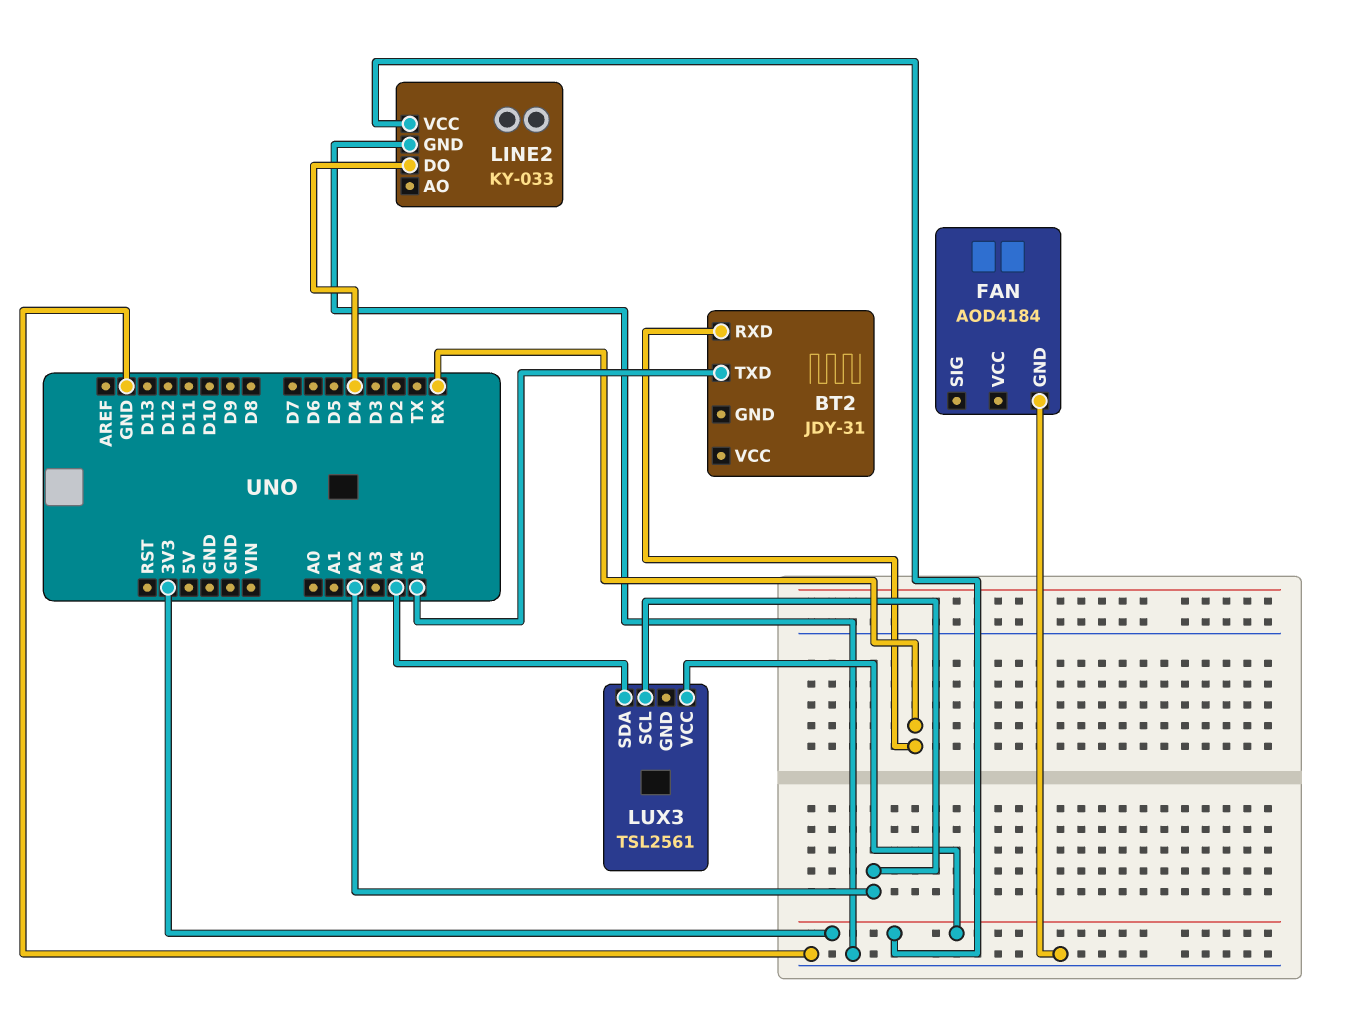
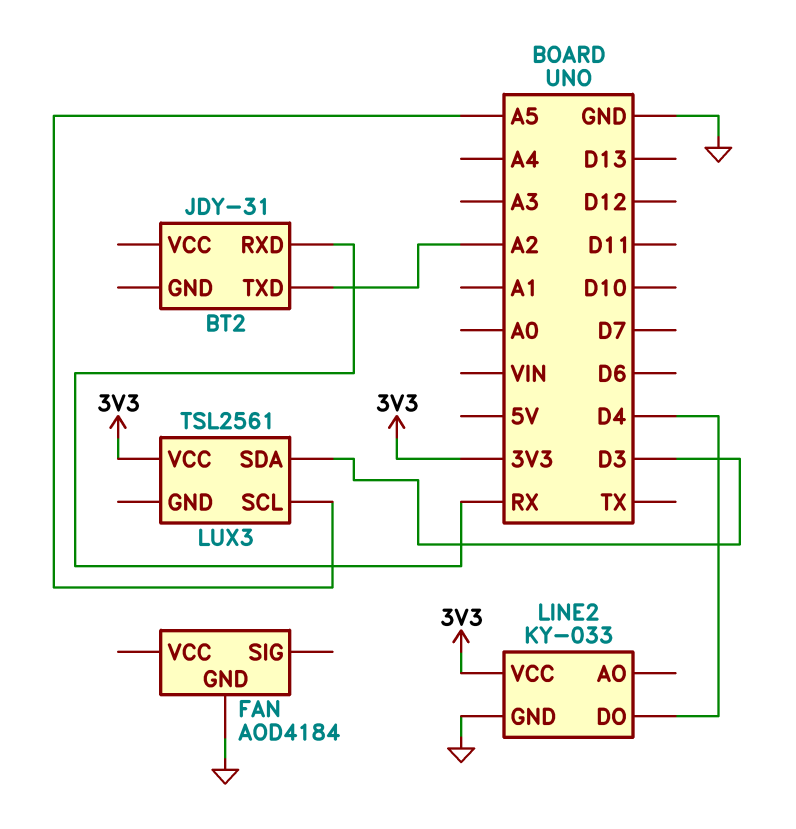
BT2 pin TXD: A5 -> A2
LUX3 pin SCL: A2 -> A5
LUX3 pin SDA: A4 -> D3

